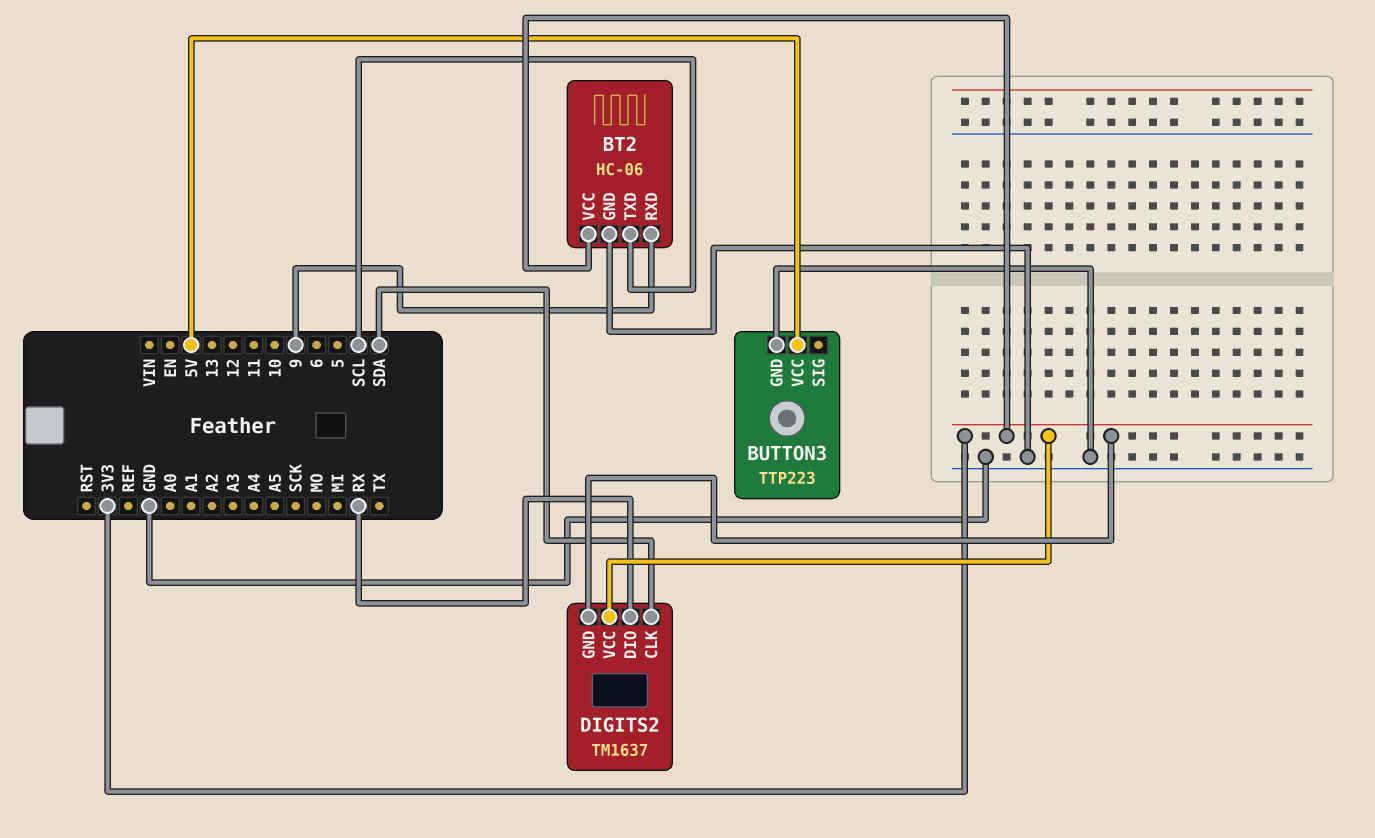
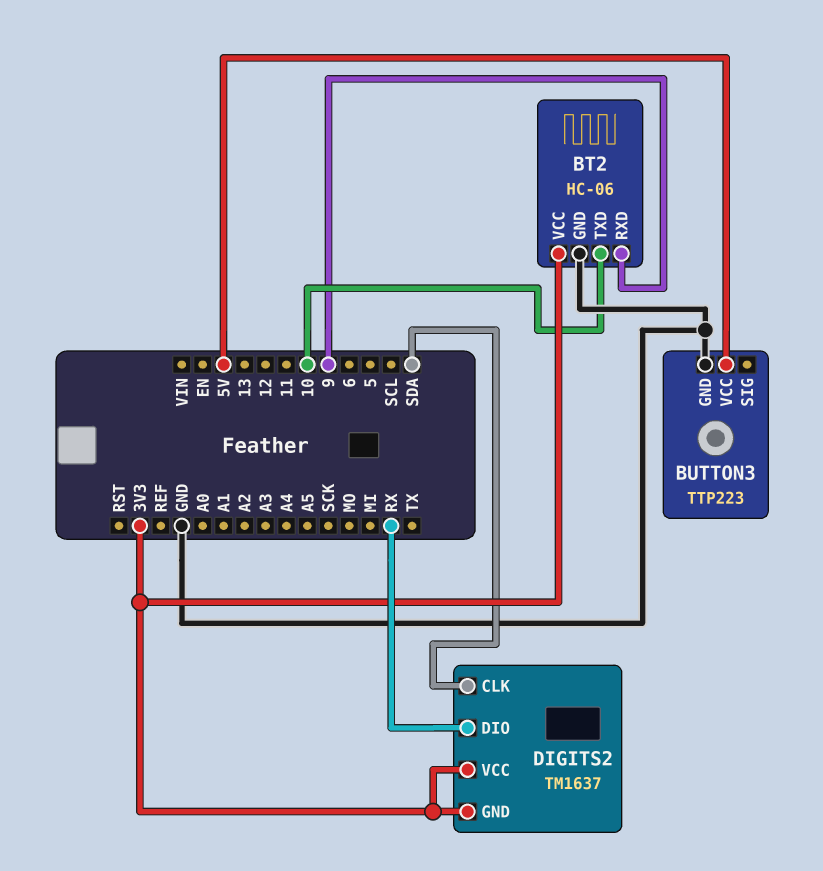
BT2 pin TXD: SCL -> 10

